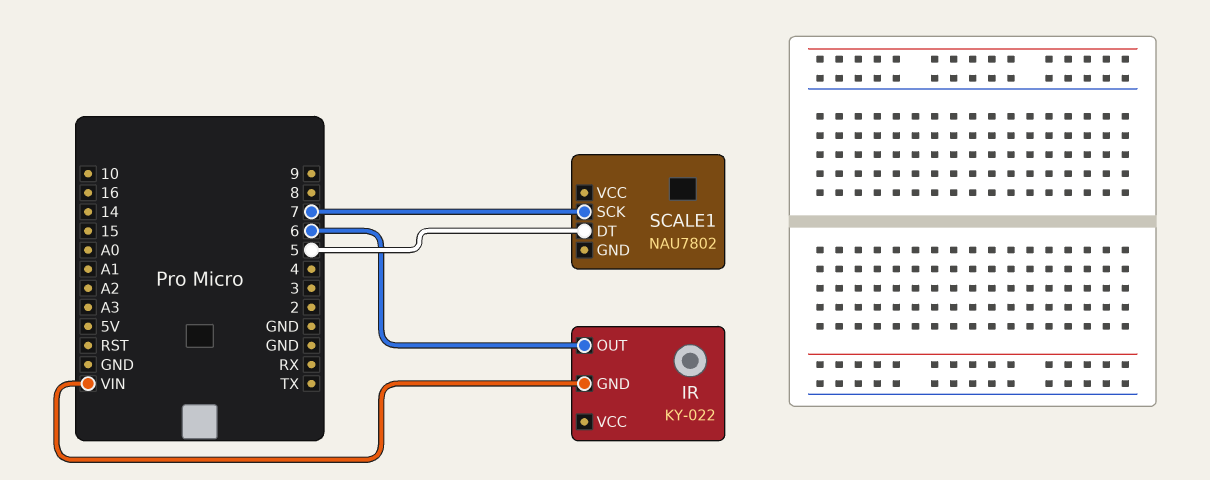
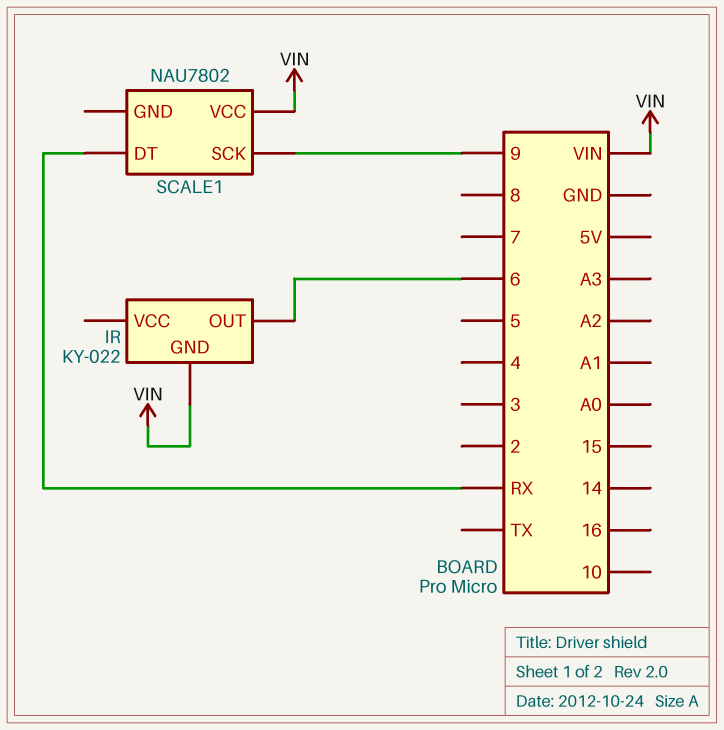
SCALE1 pin DT: 5 -> RX
SCALE1 pin SCK: 7 -> 9
SCALE1 pin VCC: none -> VIN

